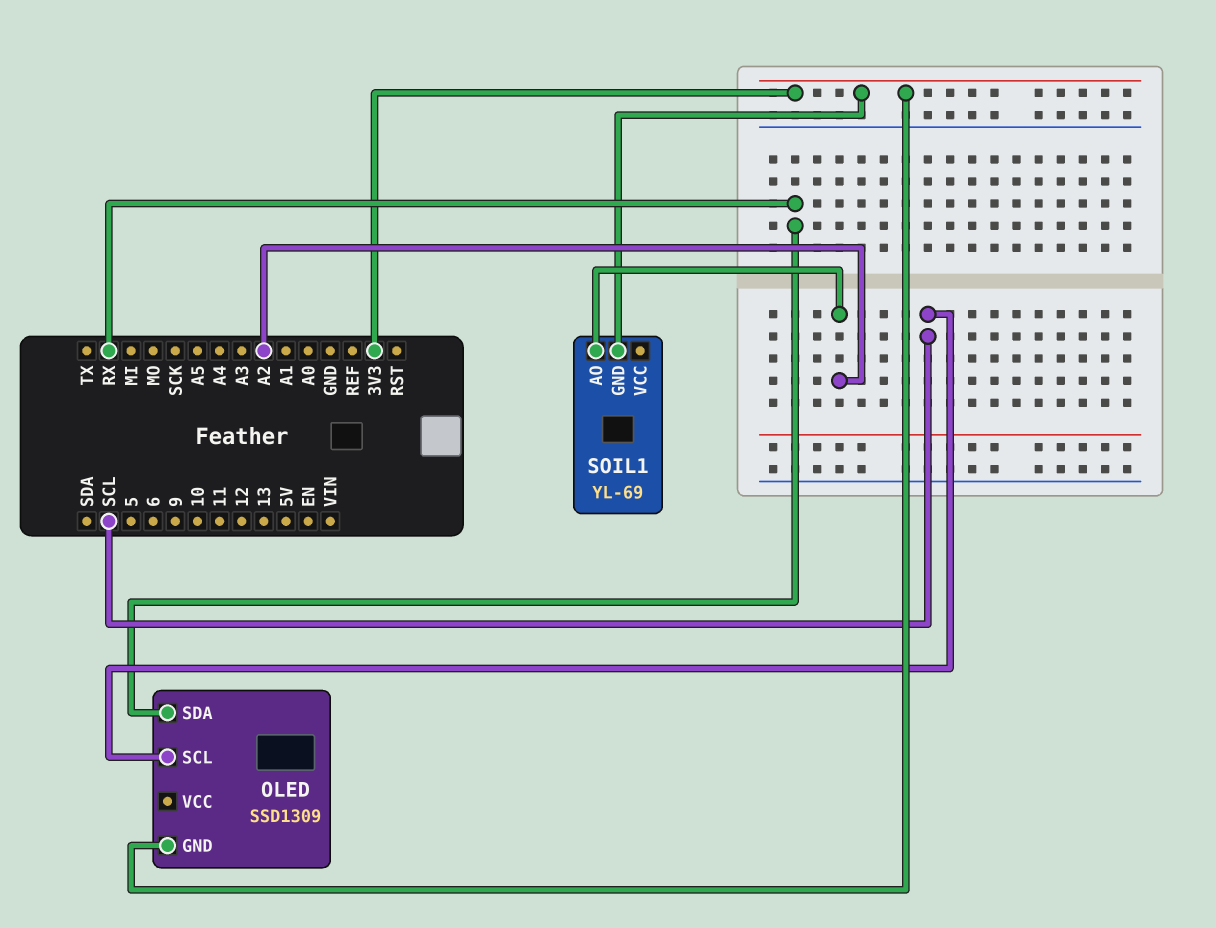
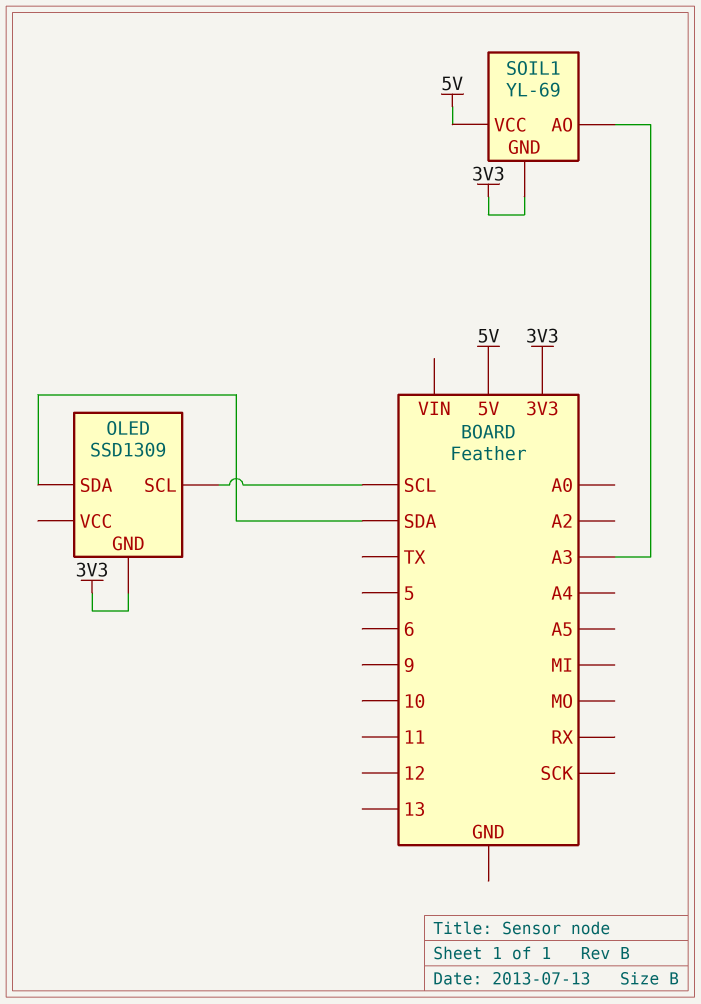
OLED pin SDA: RX -> SDA
SOIL1 pin AO: A2 -> A3
SOIL1 pin VCC: none -> 5V

